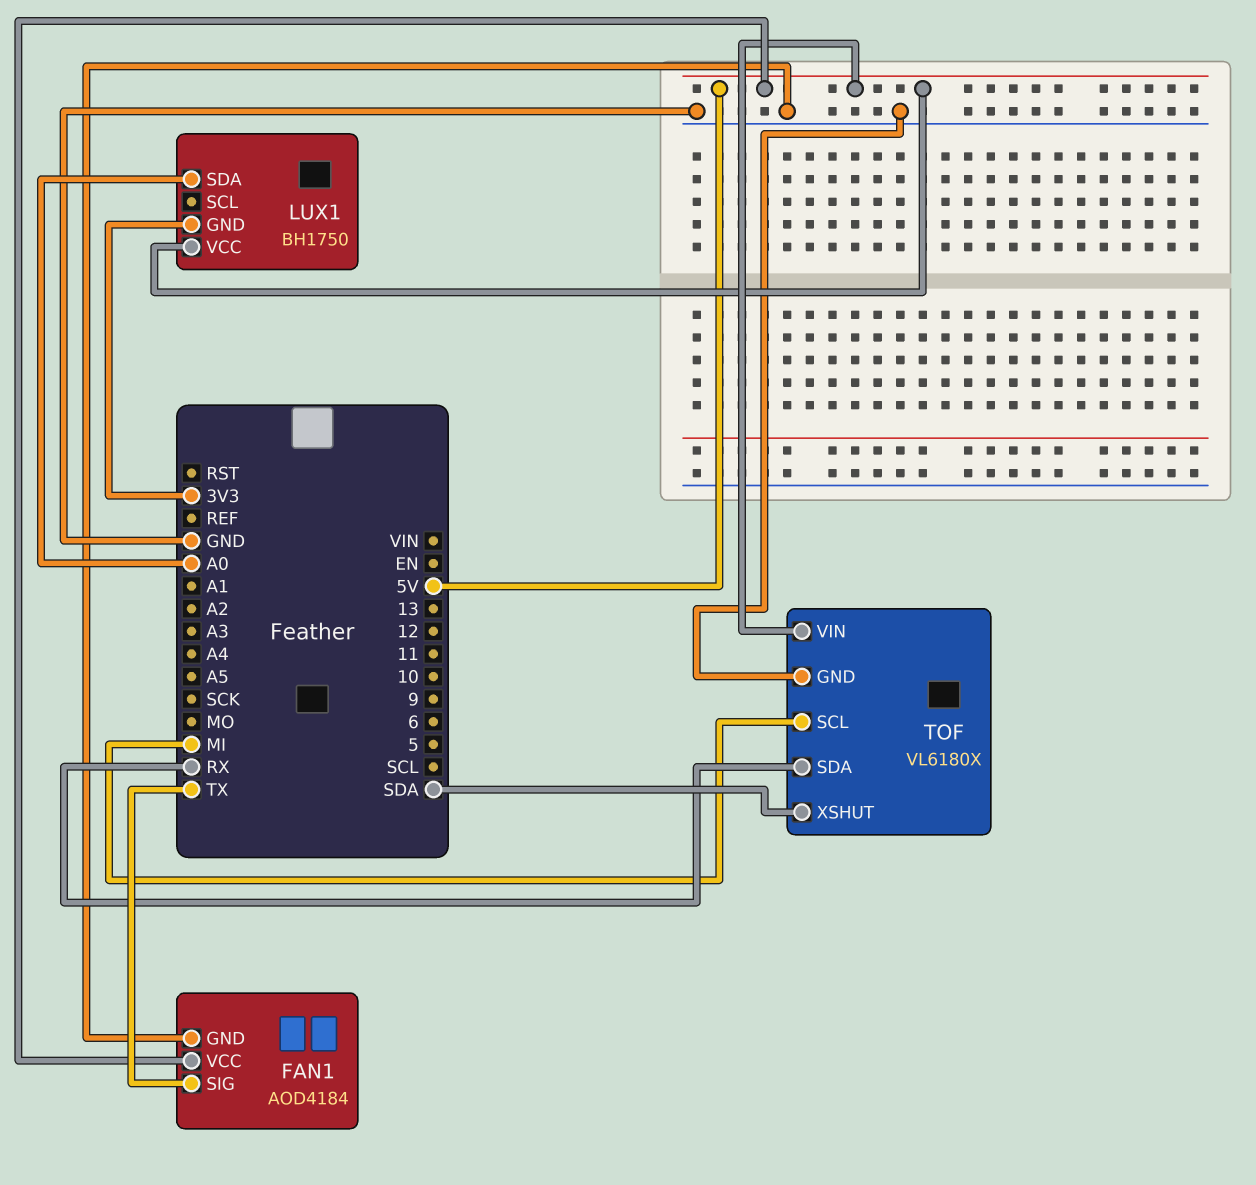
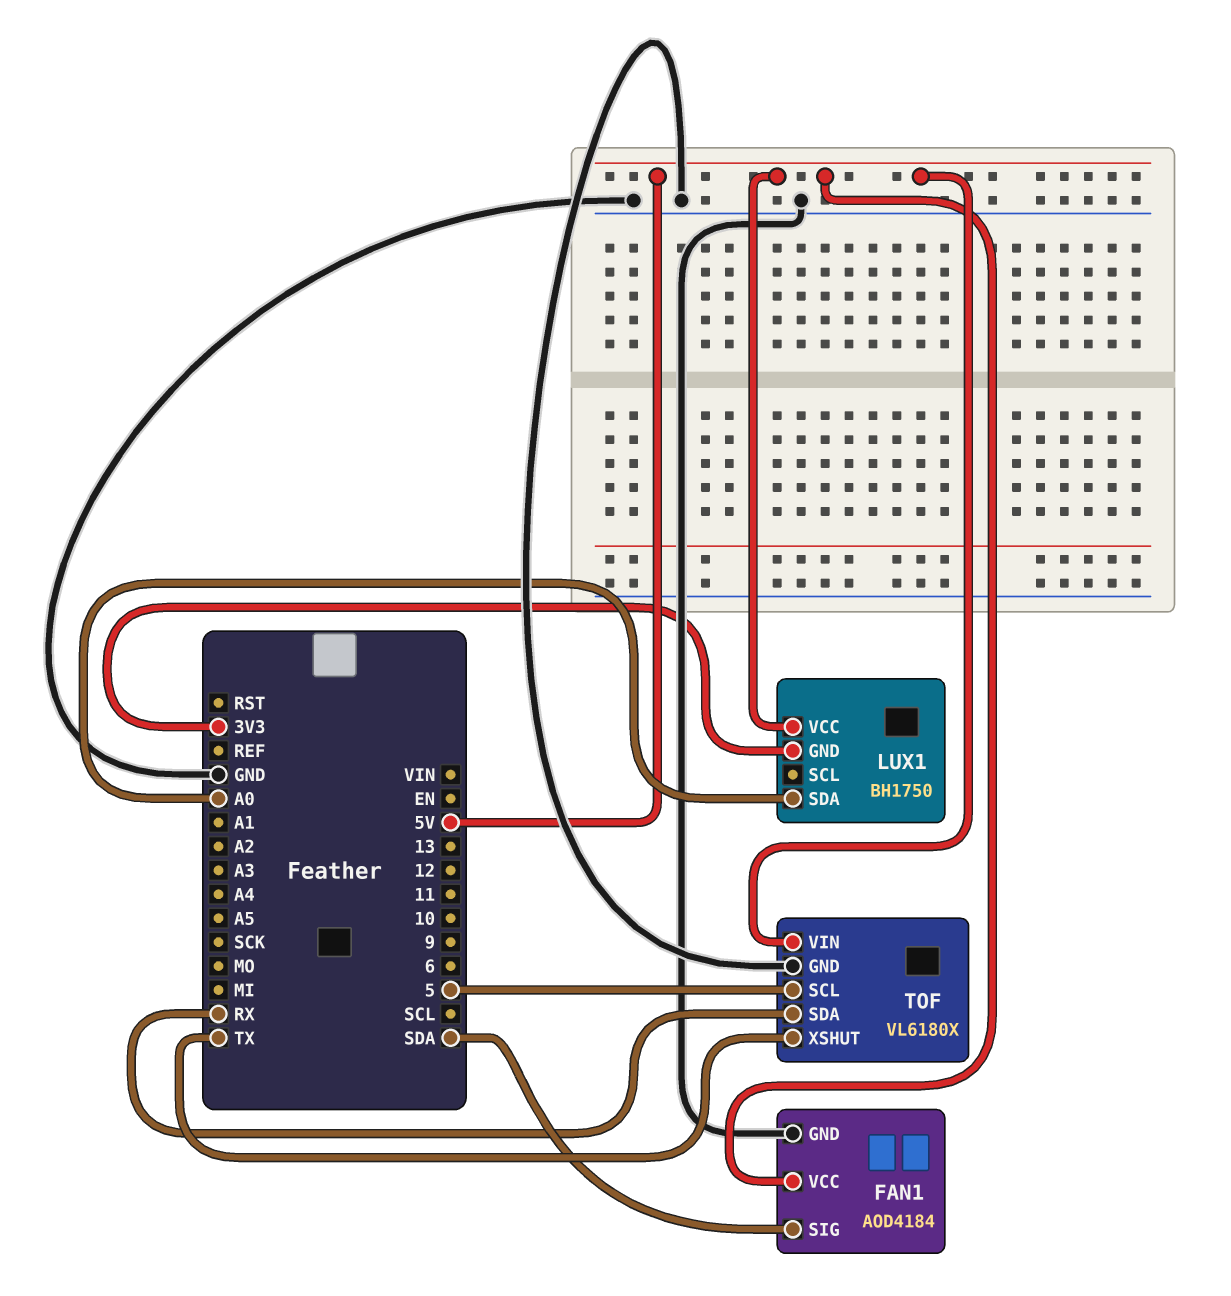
FAN1 pin SIG: TX -> SDA
TOF pin SCL: MI -> 5
TOF pin XSHUT: SDA -> TX

